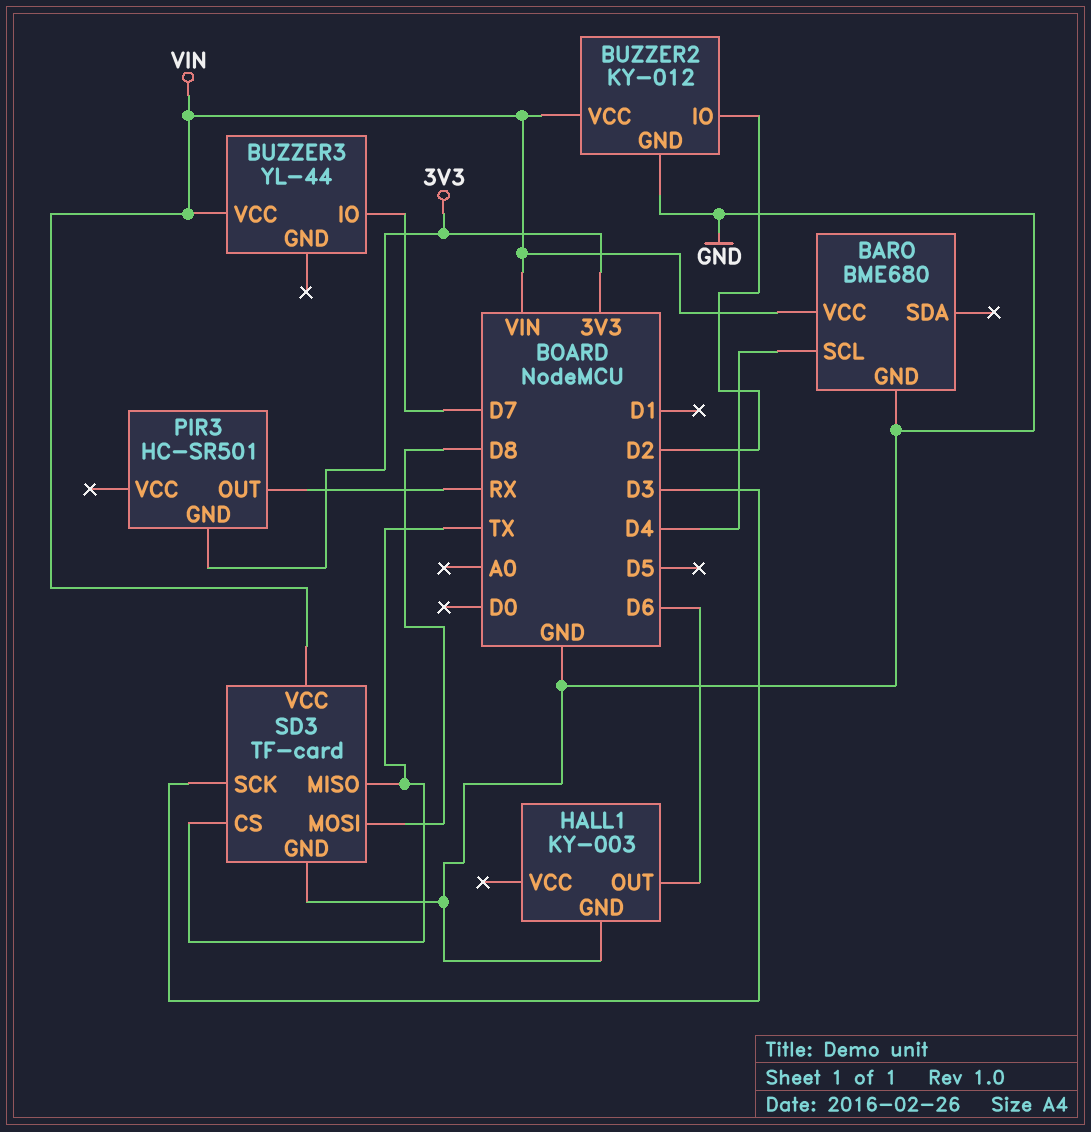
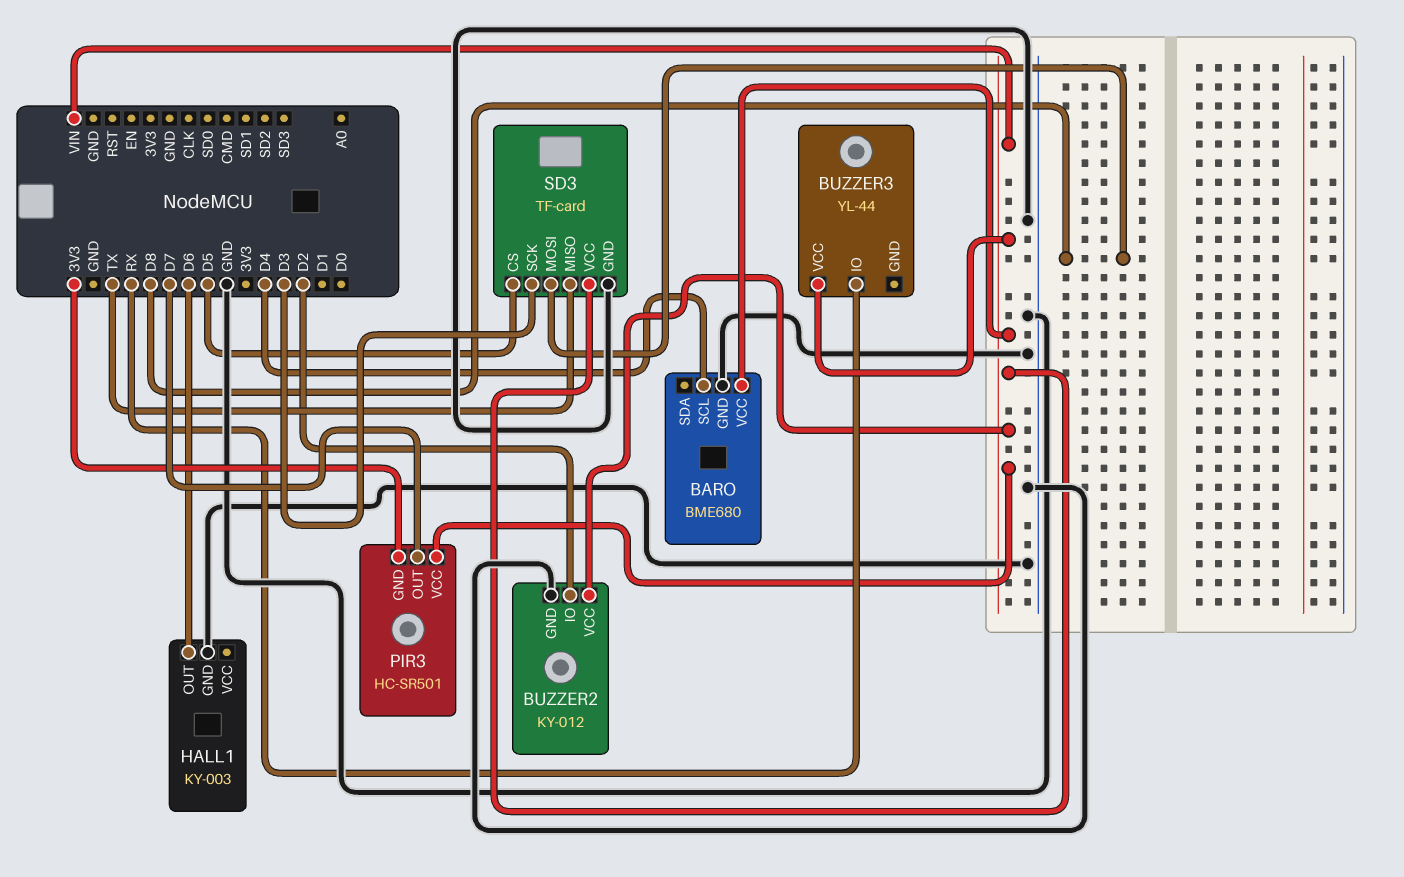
BUZZER3 pin IO: D7 -> RX
PIR3 pin OUT: RX -> D7
PIR3 pin VCC: none -> VIN
SD3 pin CS: TX -> D5

